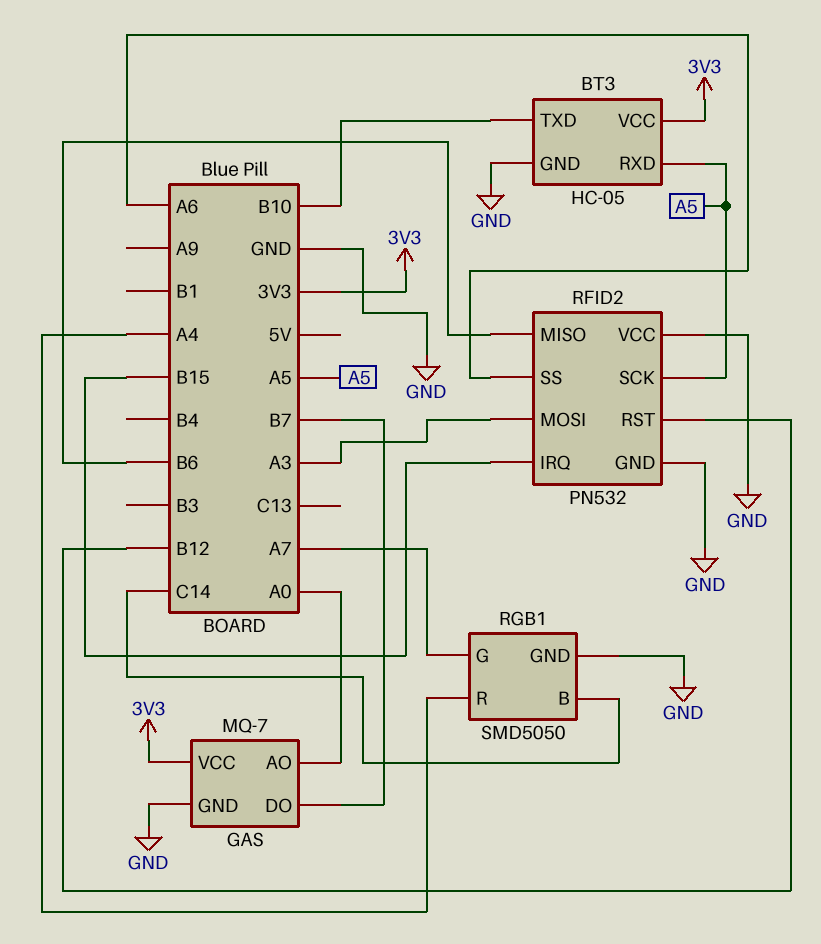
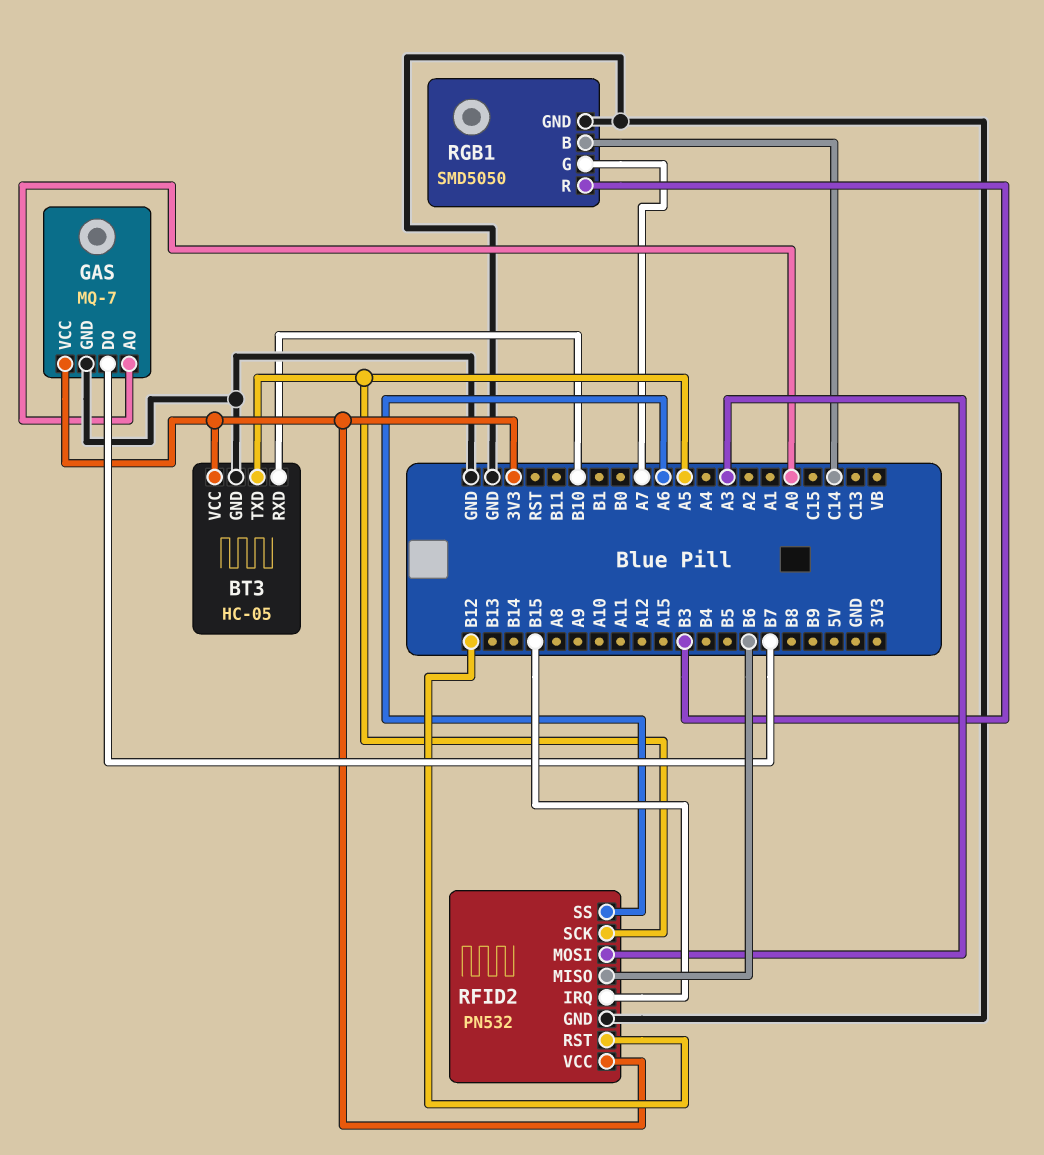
BT3 pin RXD: A5 -> B10
BT3 pin TXD: B10 -> A5
RFID2 pin VCC: GND -> 3V3
RGB1 pin R: A4 -> B3

